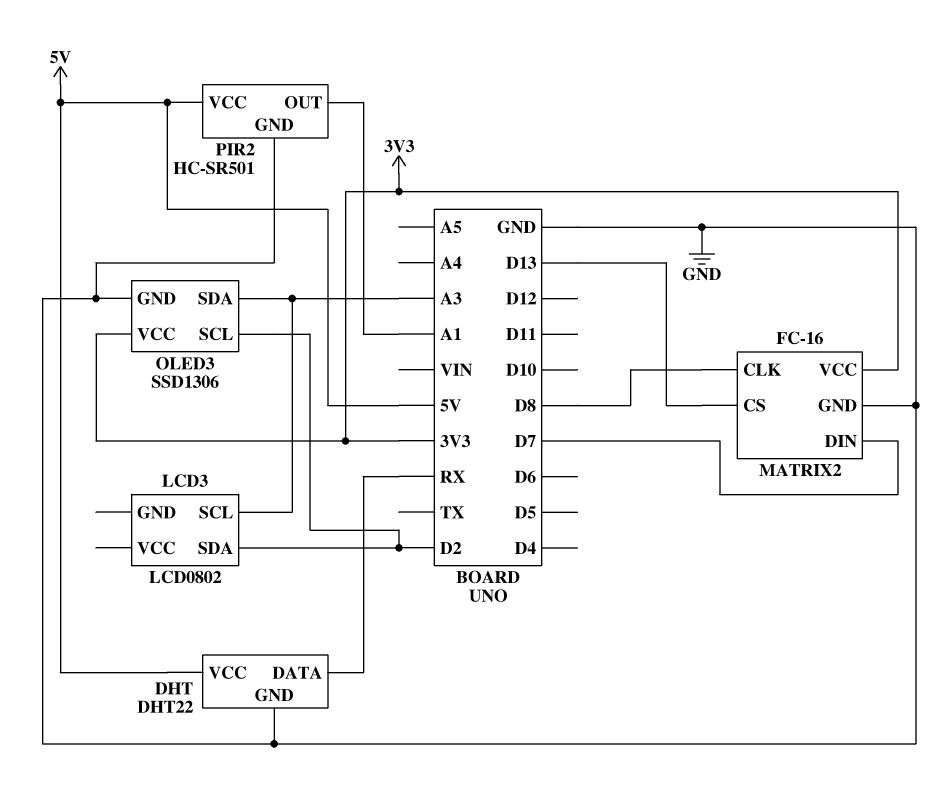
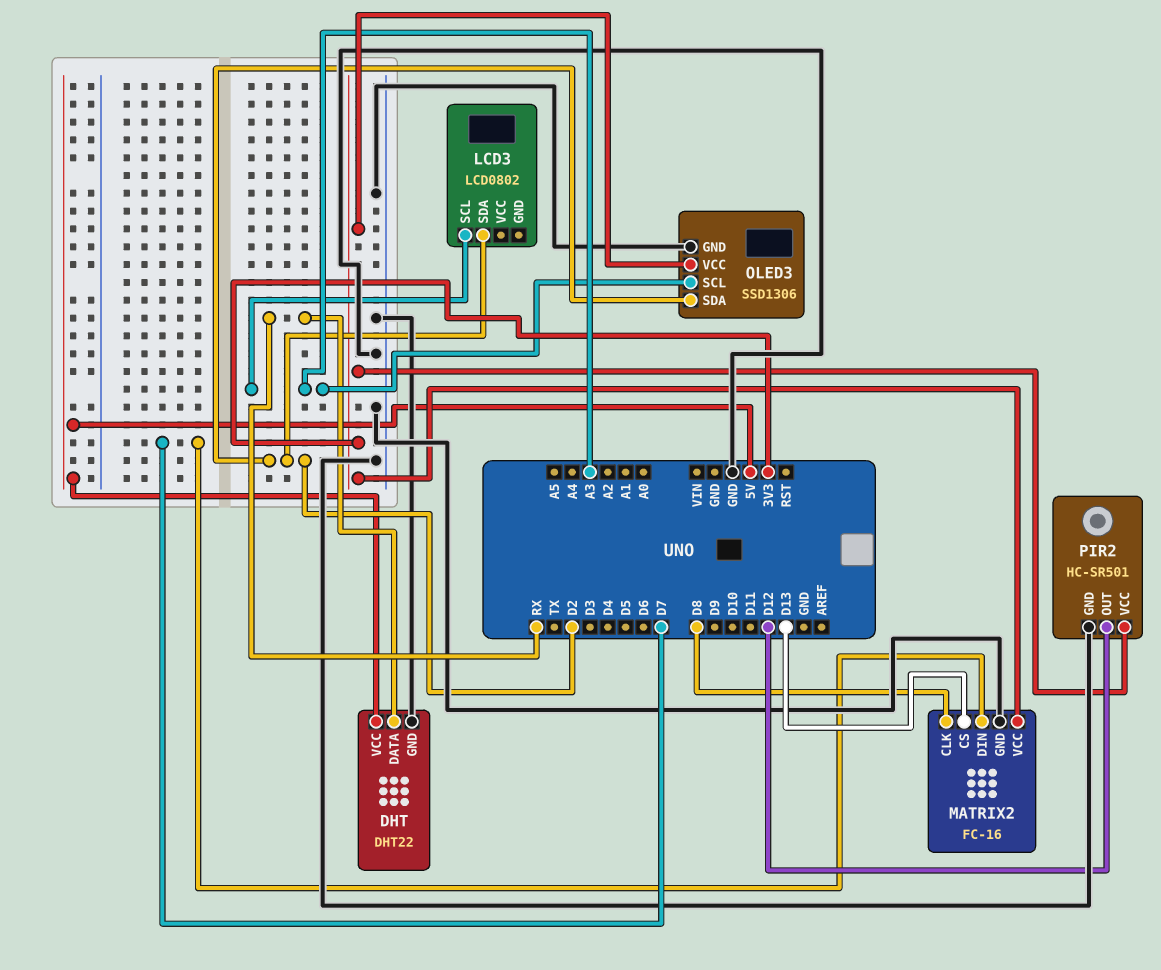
OLED3 pin SCL: D2 -> A3
OLED3 pin SDA: A3 -> D2
PIR2 pin OUT: A1 -> D12
PIR2 pin VCC: 5V -> 3V3

